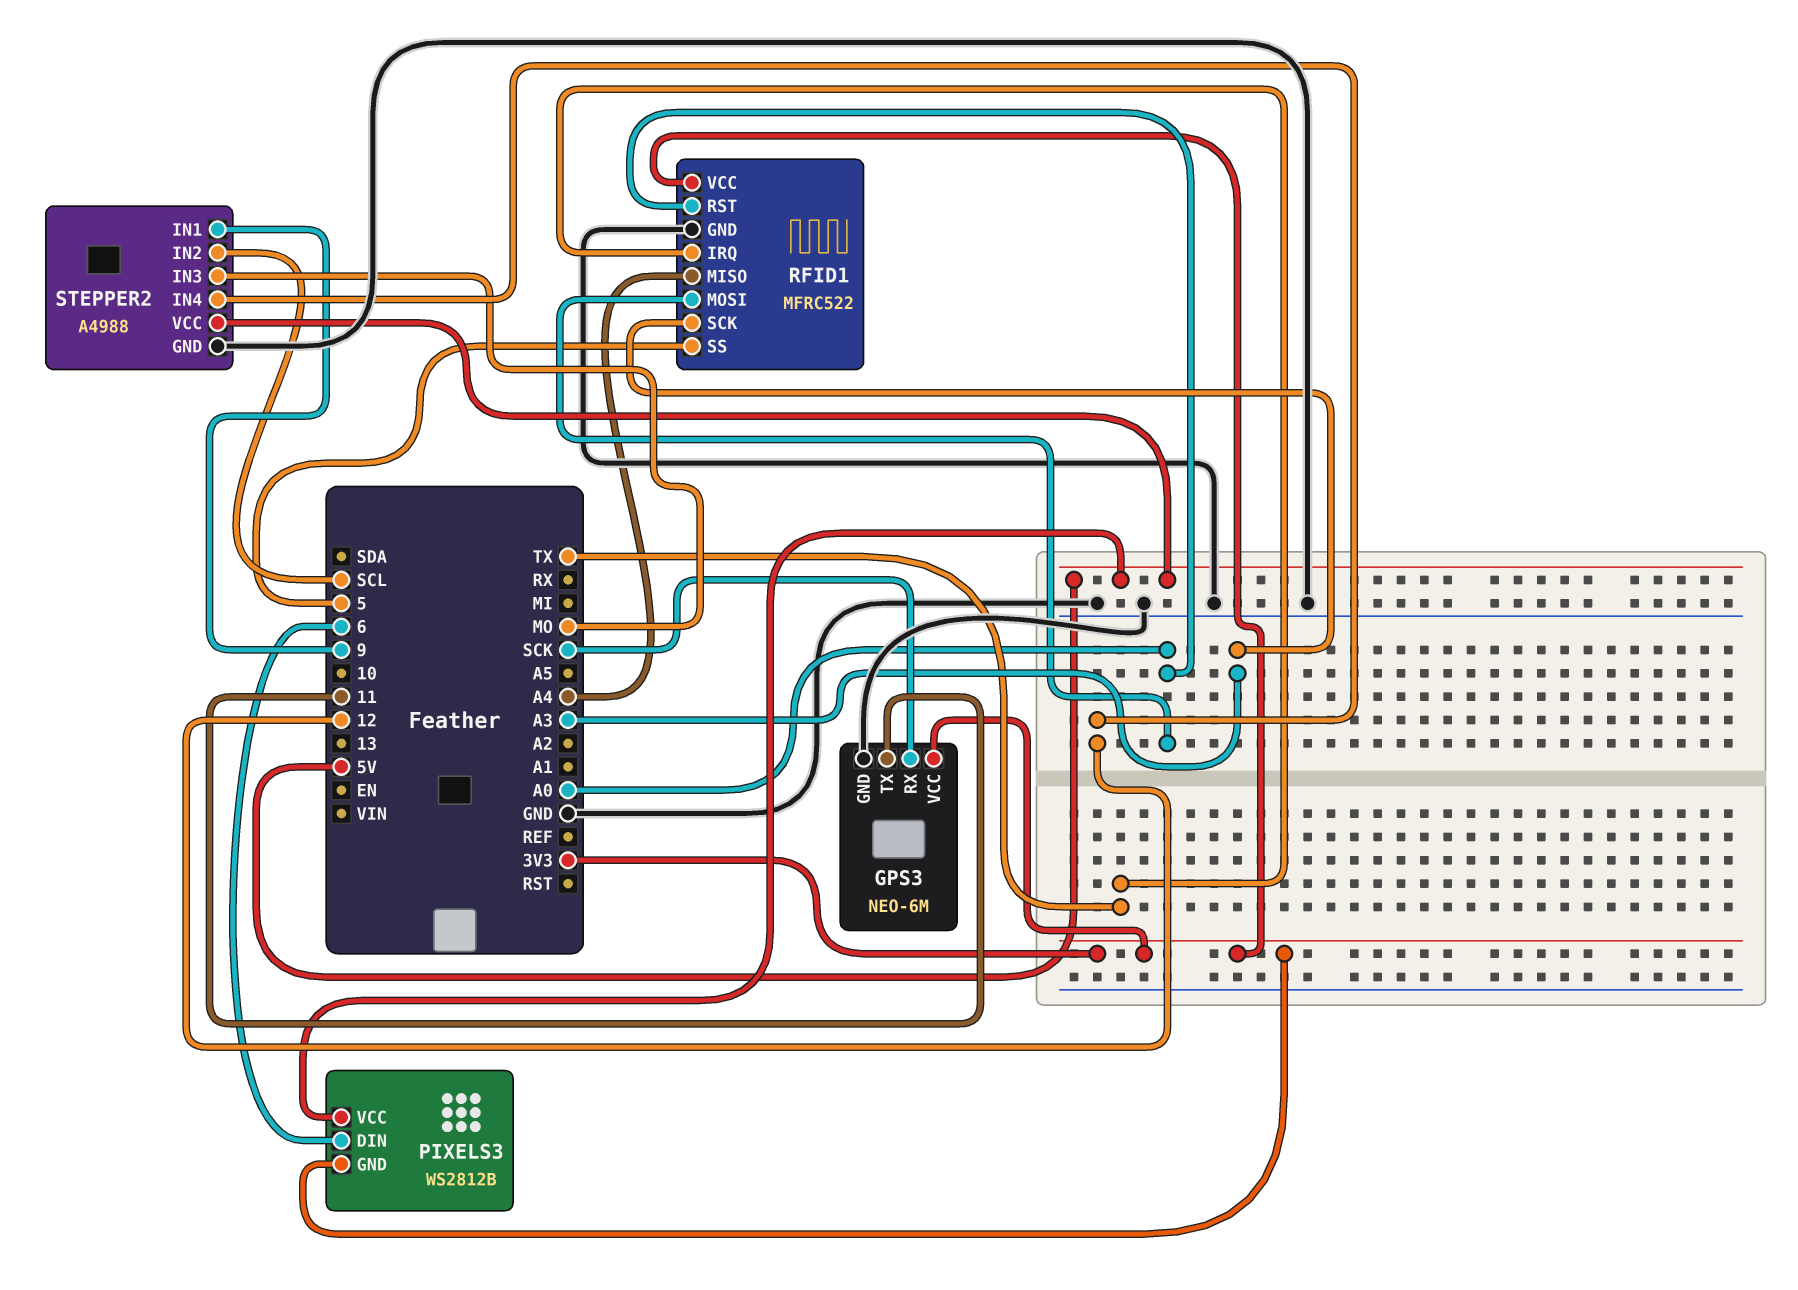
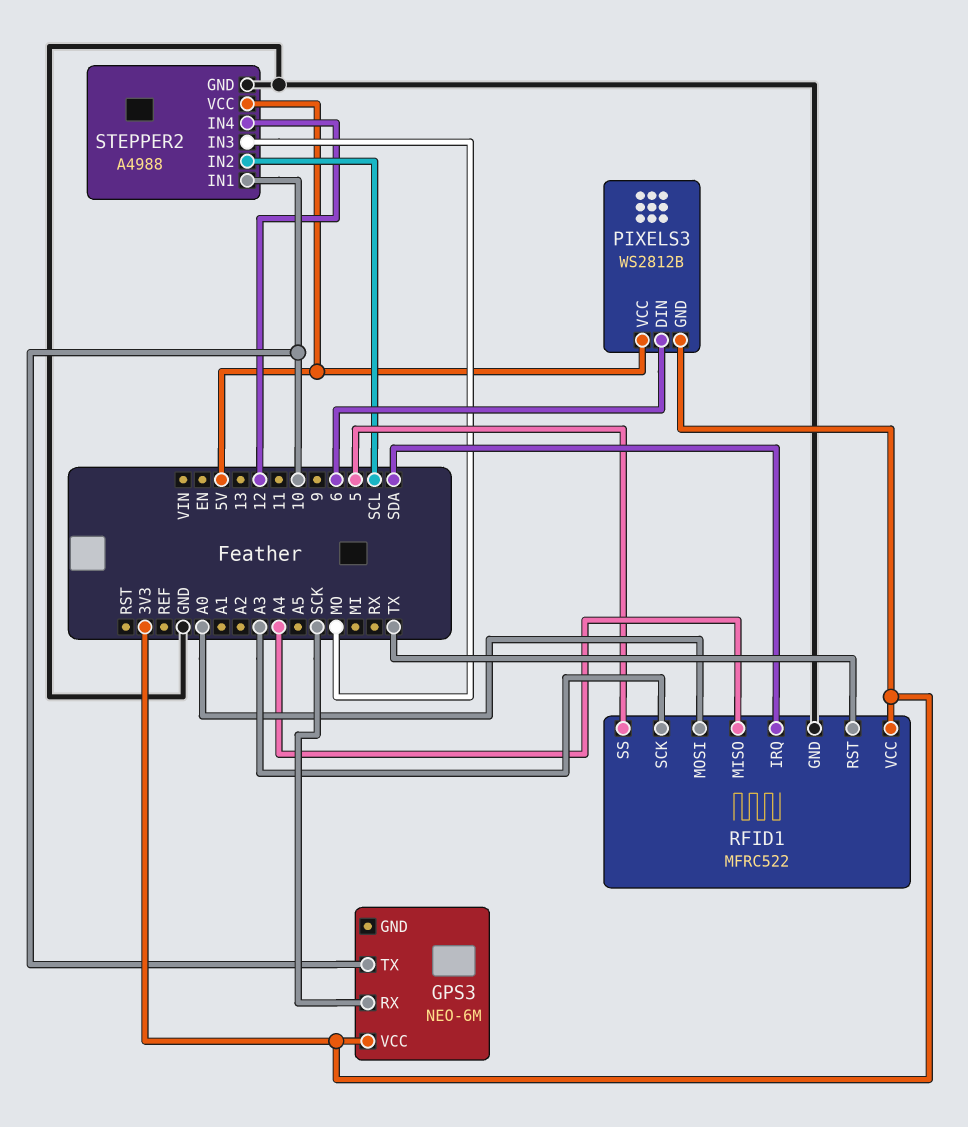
GPS3 pin GND: GND -> none
GPS3 pin TX: 11 -> 10
RFID1 pin IRQ: TX -> SDA
RFID1 pin RST: A0 -> TX
STEPPER2 pin IN1: 9 -> 10

